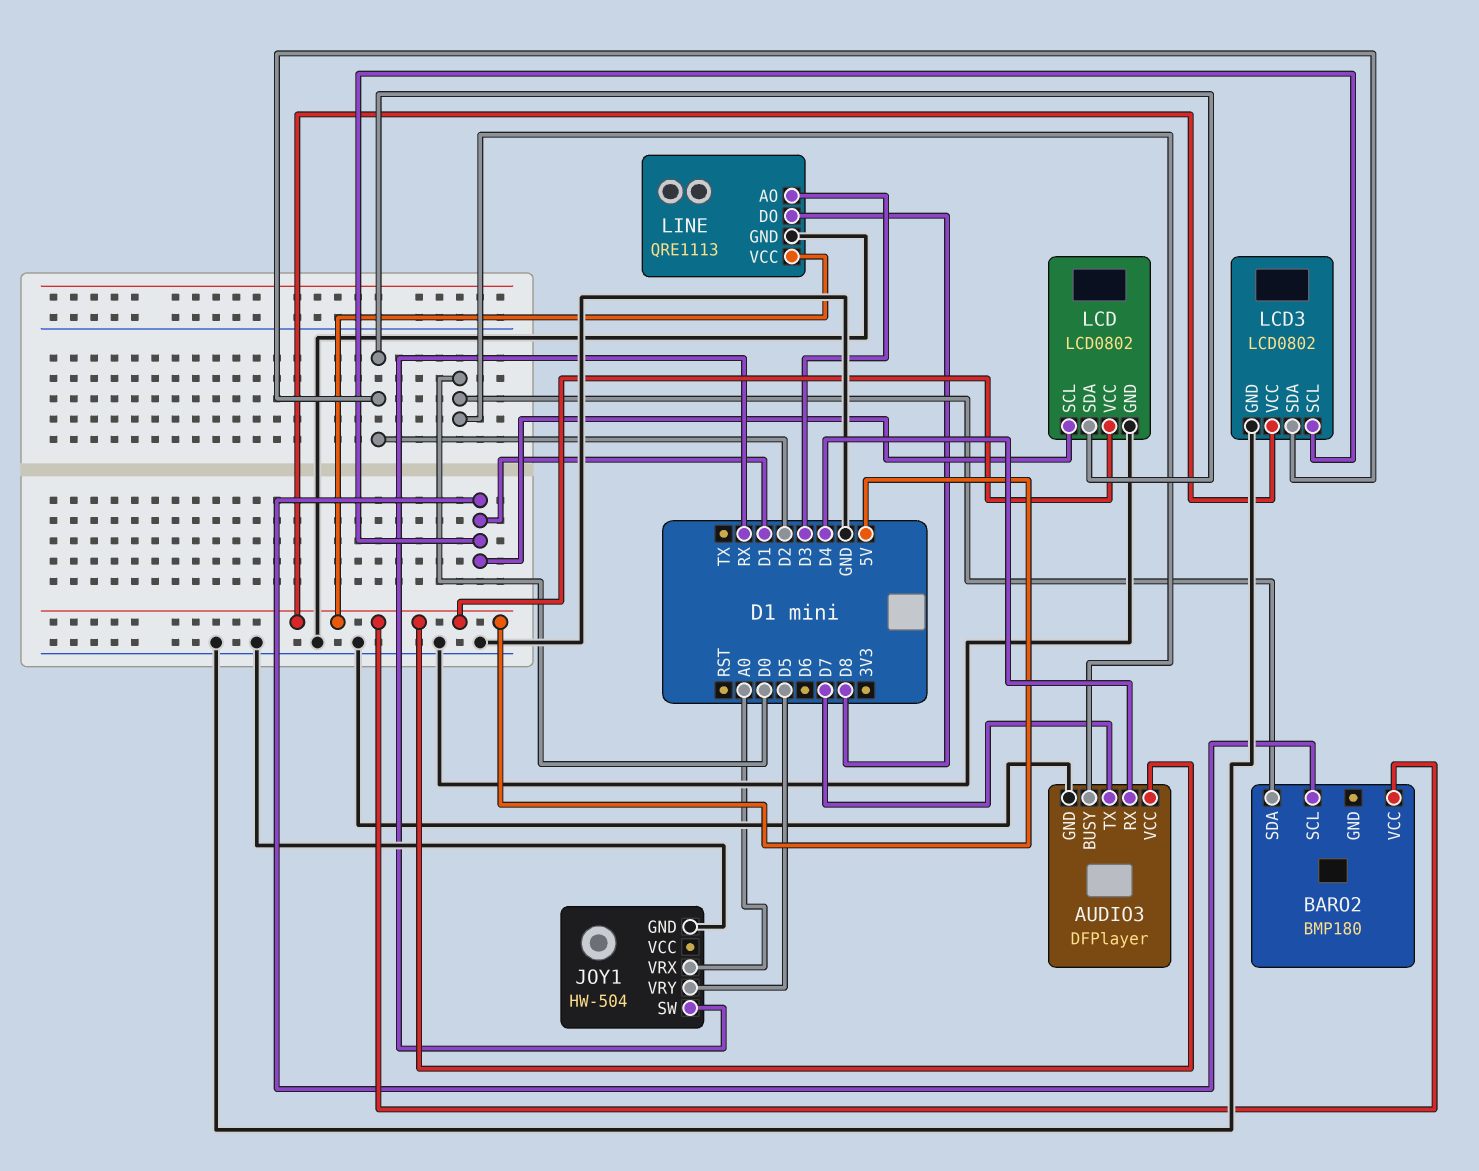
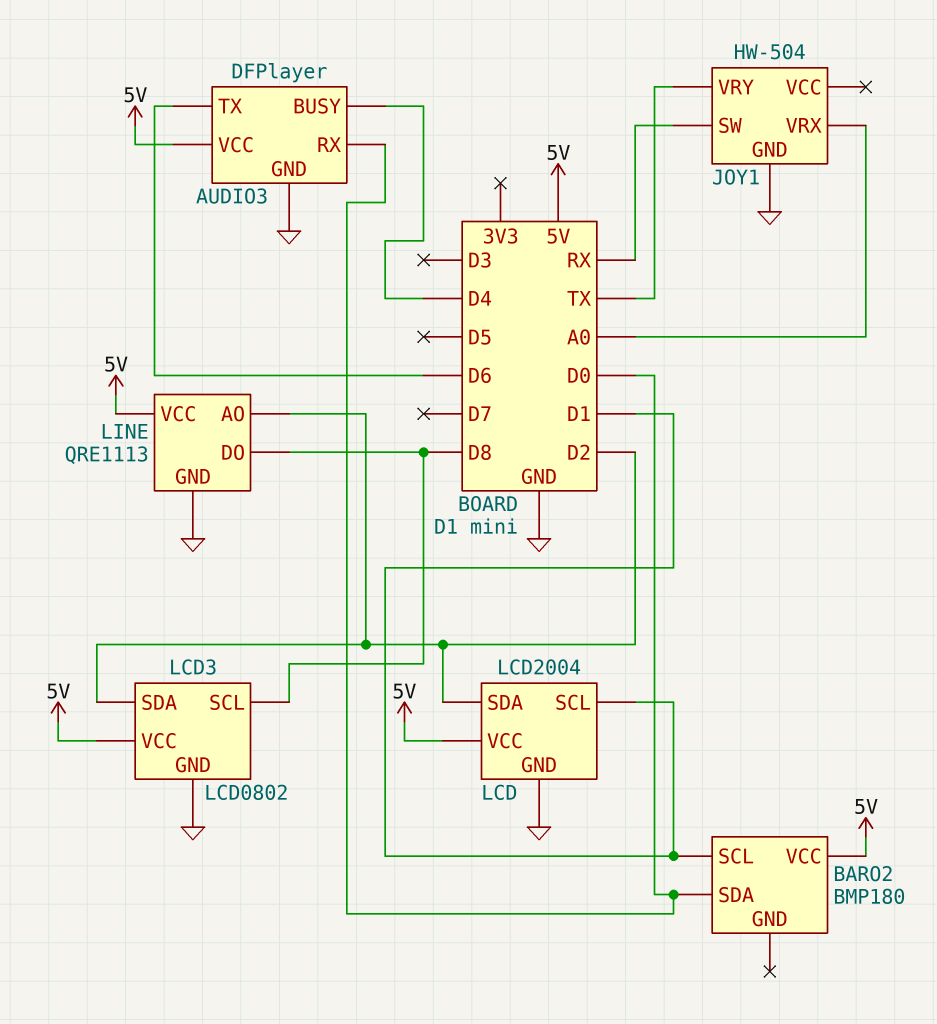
AUDIO3 pin BUSY: D0 -> D4
AUDIO3 pin RX: D4 -> D0
AUDIO3 pin TX: D7 -> D6
JOY1 pin VRY: D5 -> TX
LCD: LCD0802 -> LCD2004
LCD3 pin SCL: D1 -> D8
LINE pin AO: D3 -> D2

